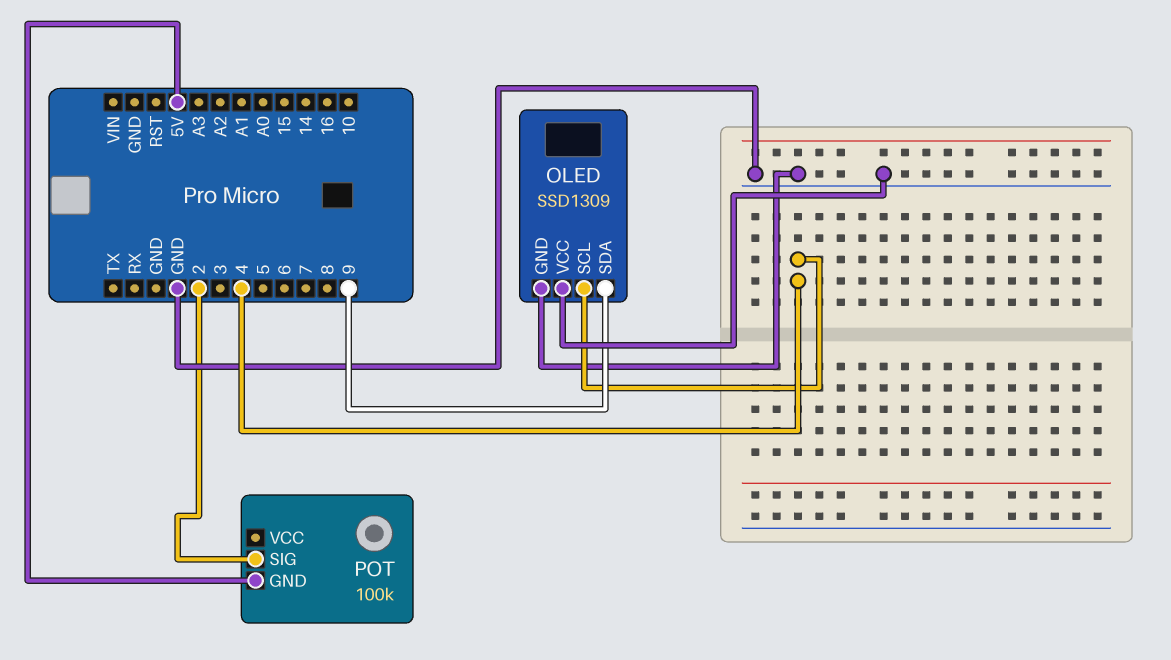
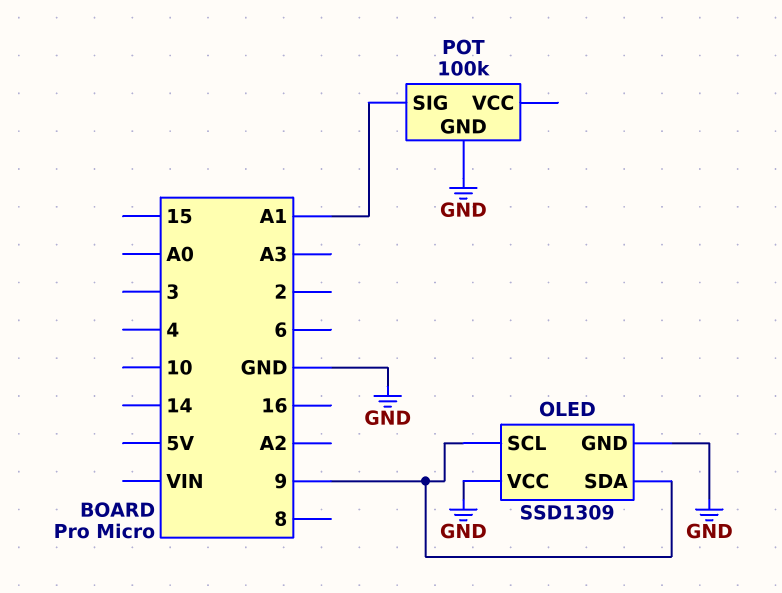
OLED pin SCL: 4 -> 9
POT pin GND: 5V -> GND
POT pin SIG: 2 -> A1

